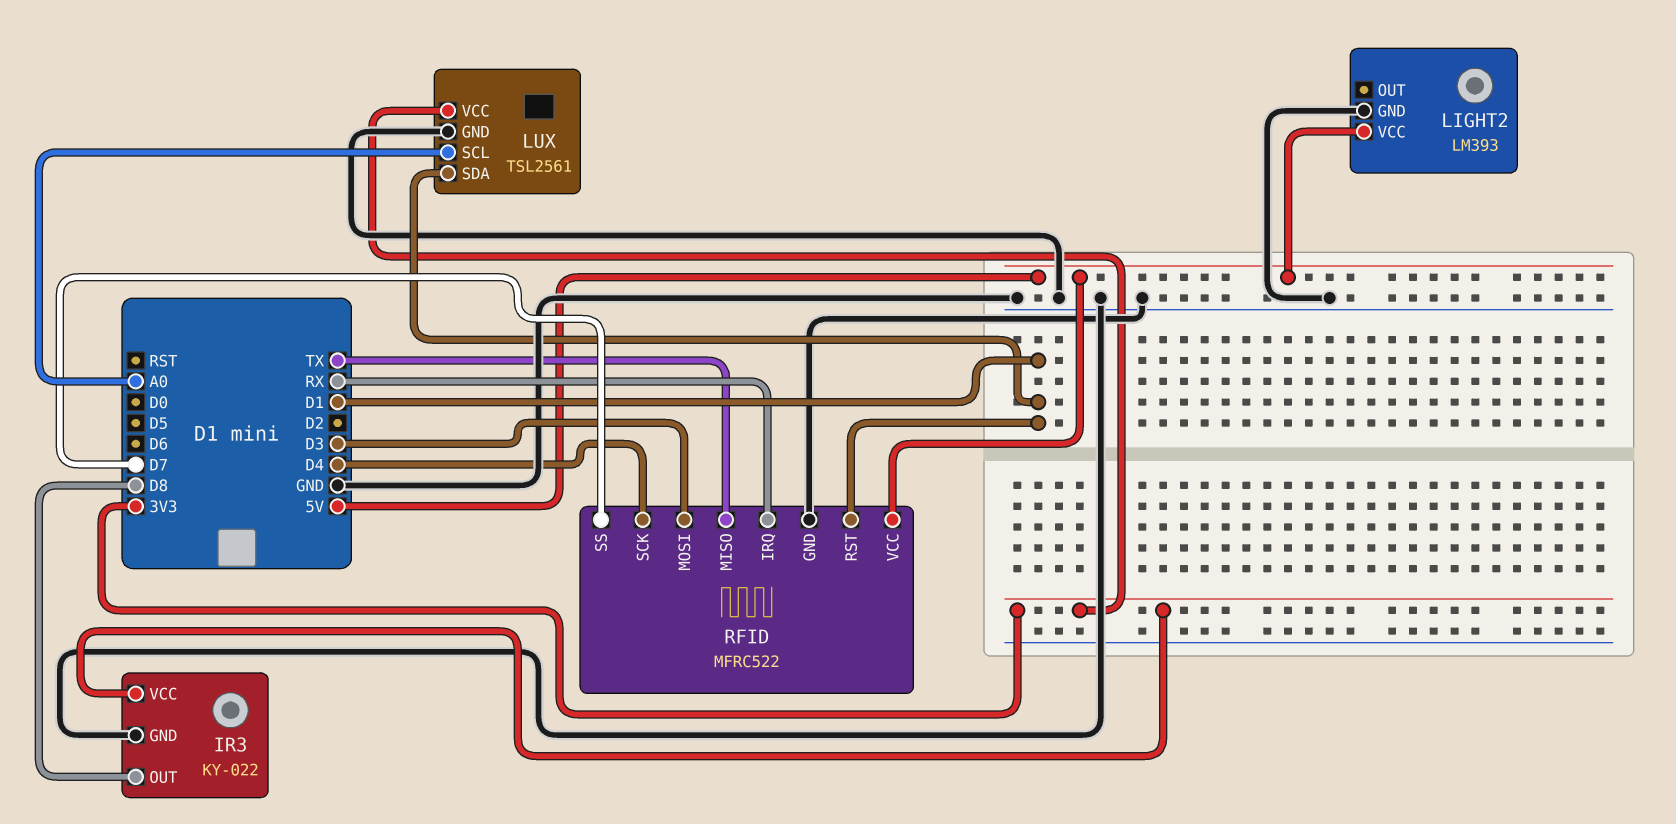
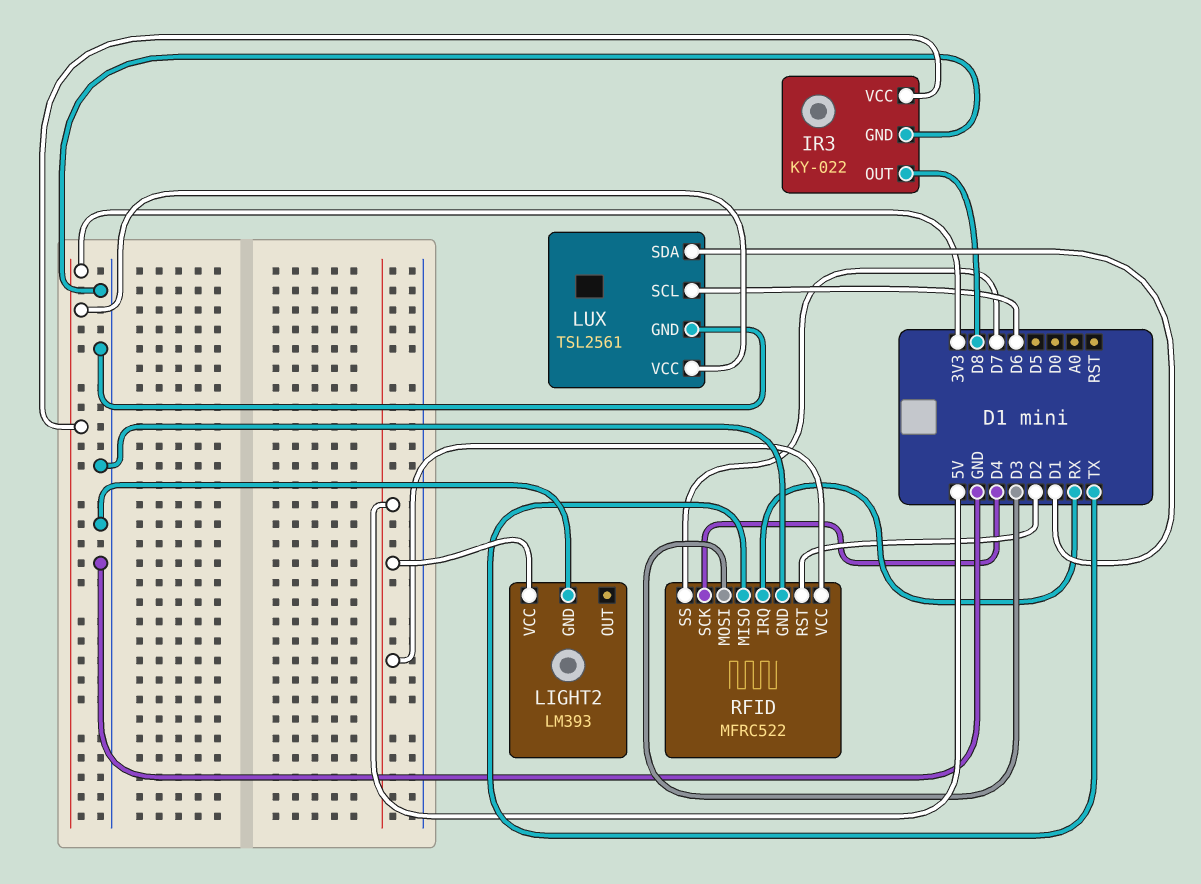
LUX pin SCL: A0 -> D6
RFID pin RST: D1 -> D2

